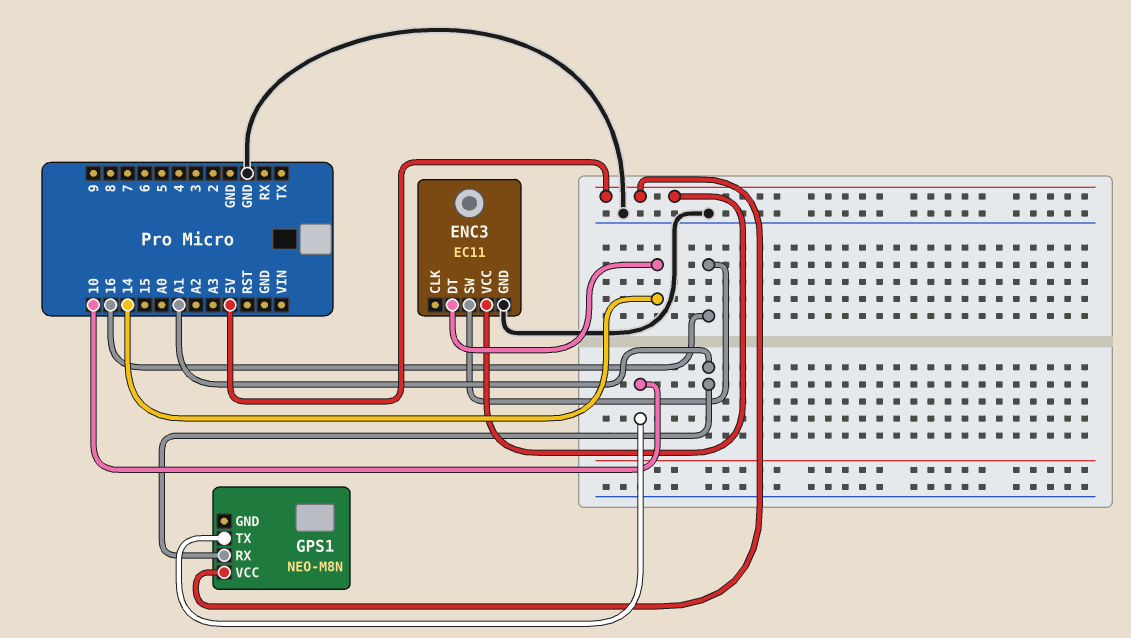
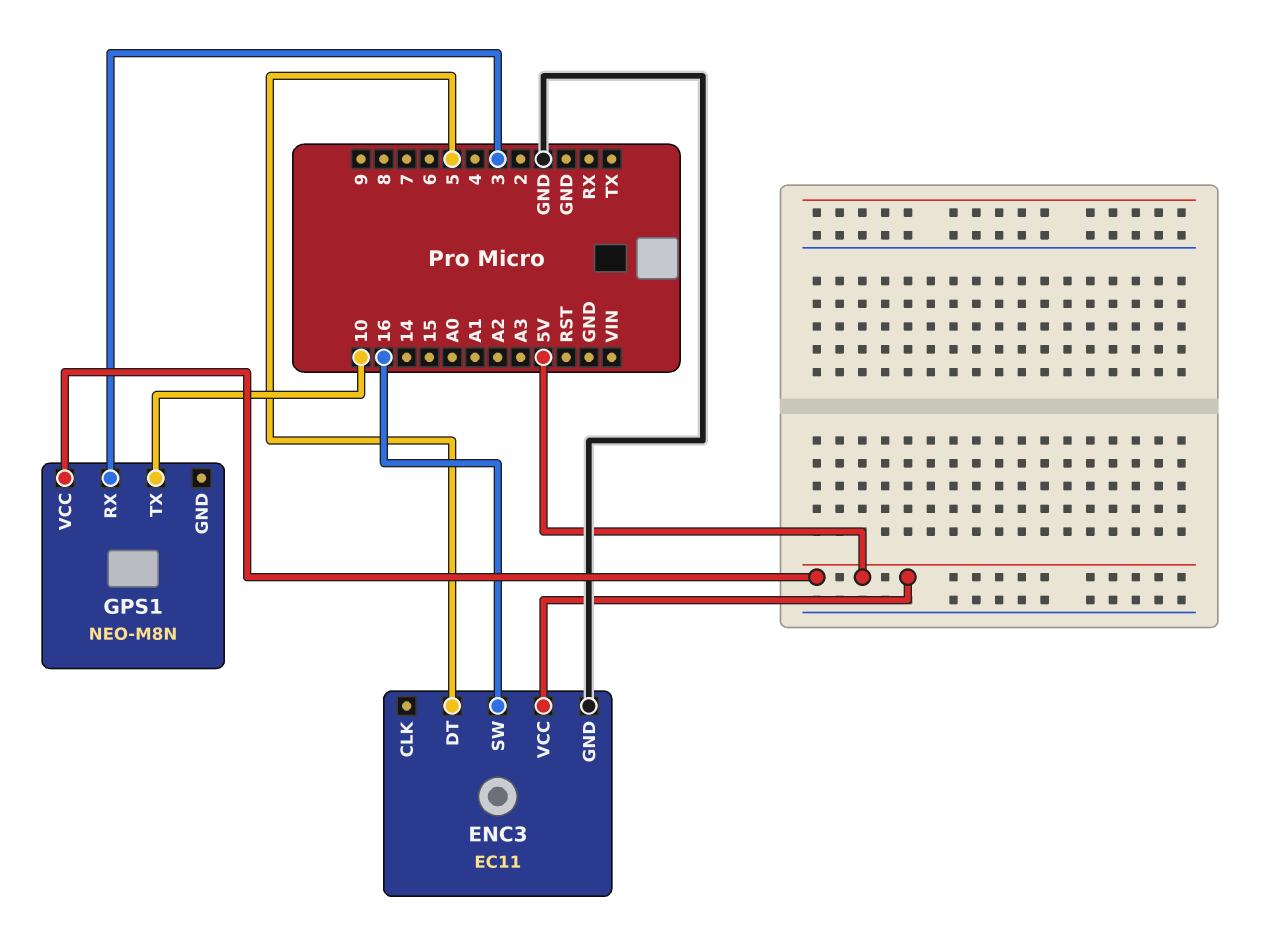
ENC3 pin DT: 14 -> 5
GPS1 pin RX: A1 -> 3

